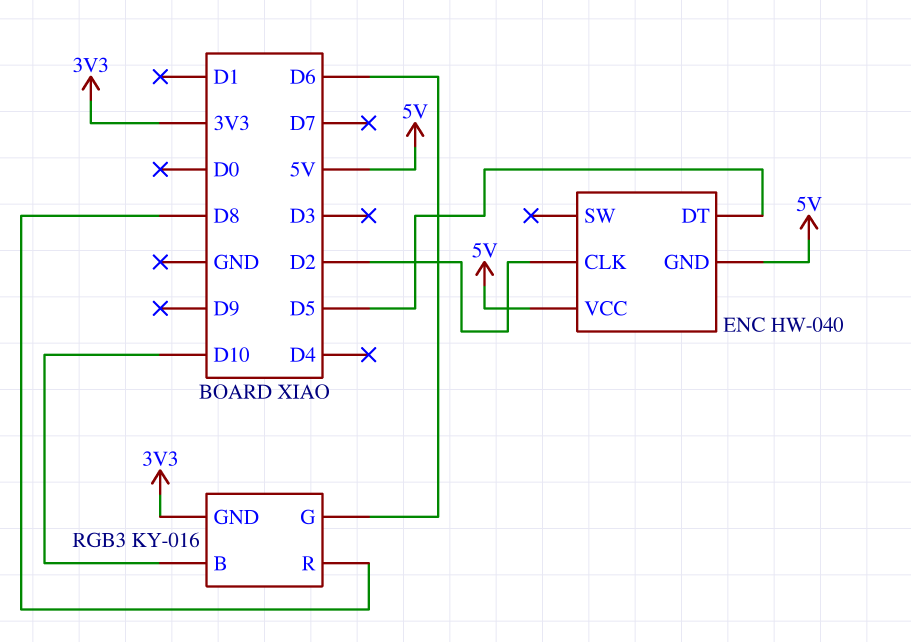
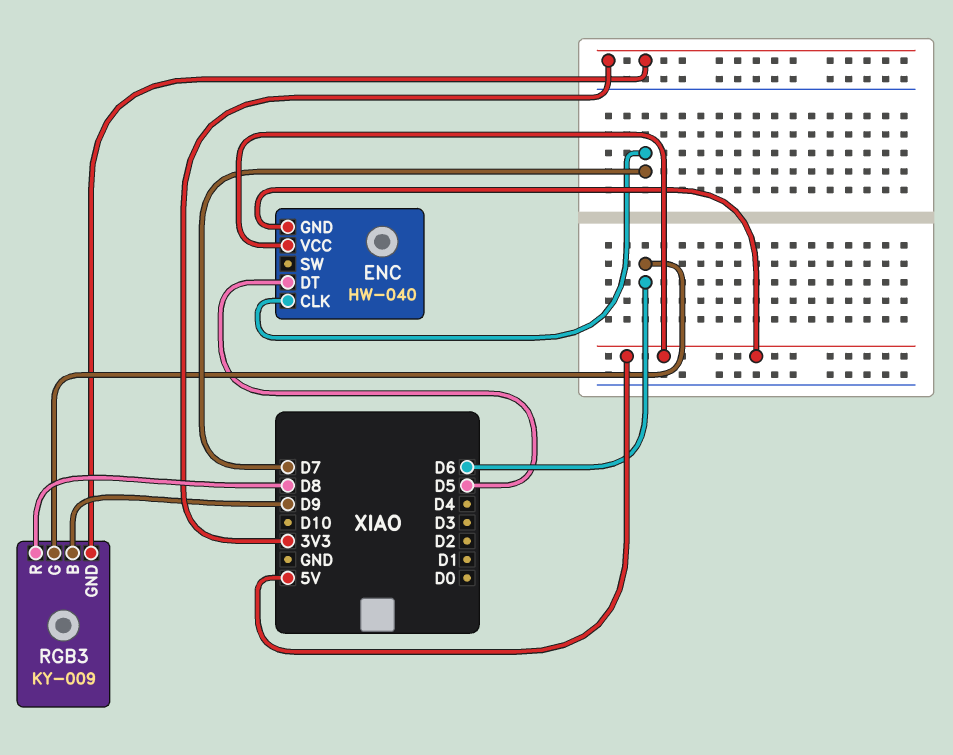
ENC pin CLK: D2 -> D7
RGB3: KY-016 -> KY-009
RGB3 pin B: D10 -> D9

